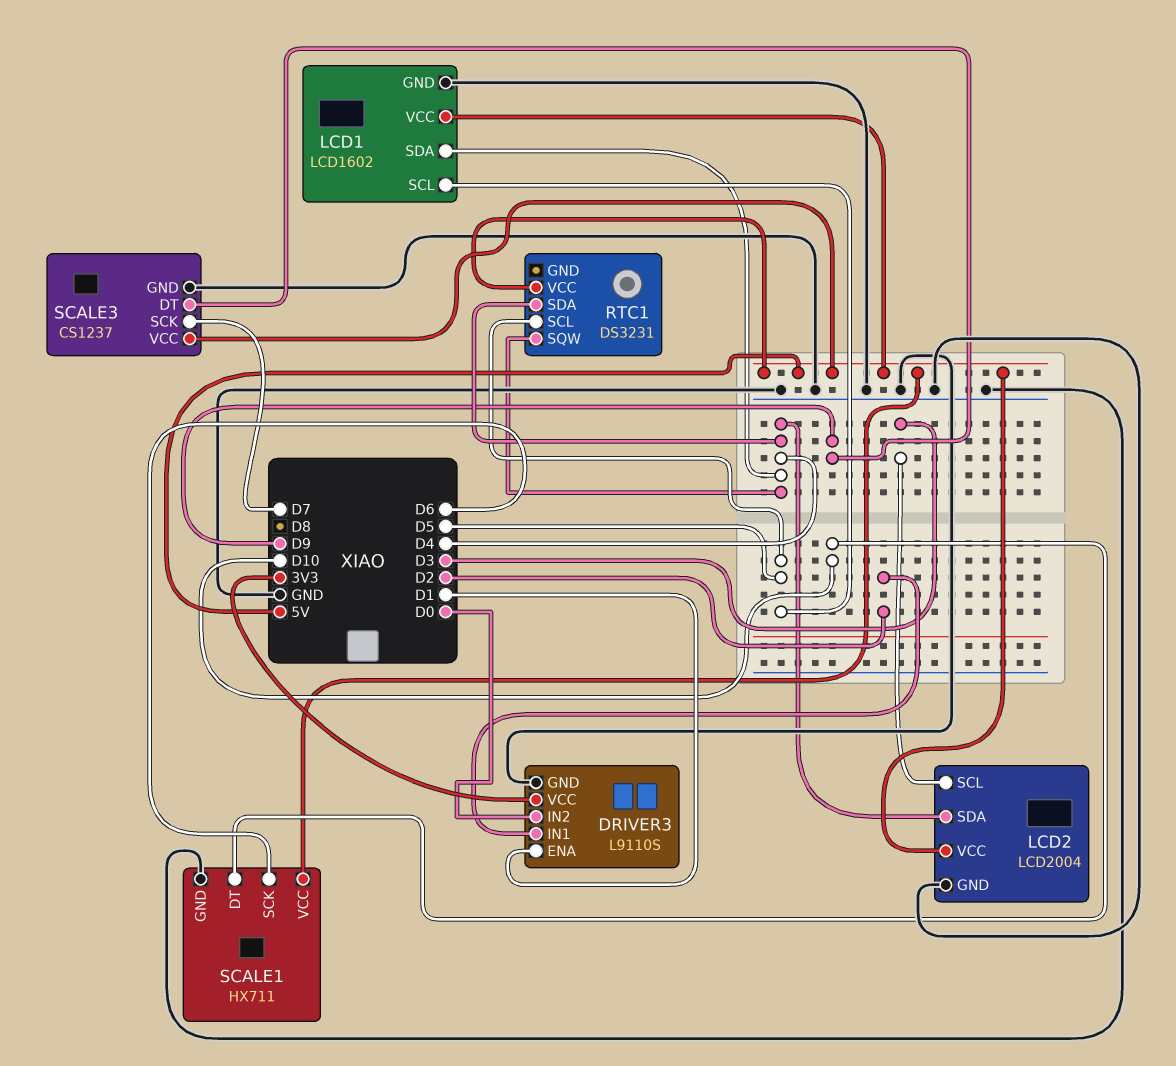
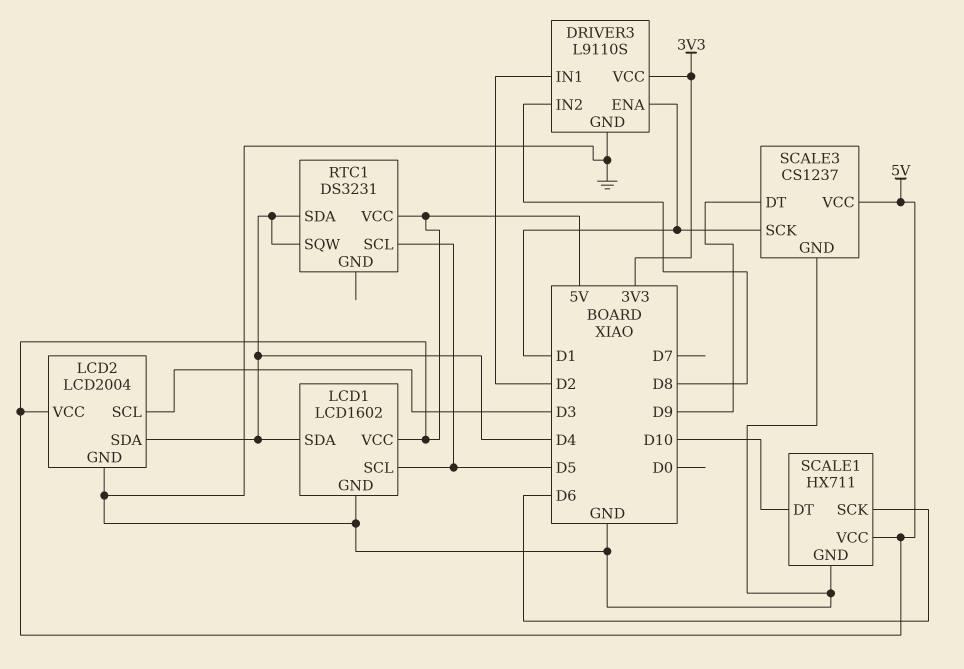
DRIVER3 pin IN2: D0 -> D8
SCALE3 pin SCK: D7 -> D1

